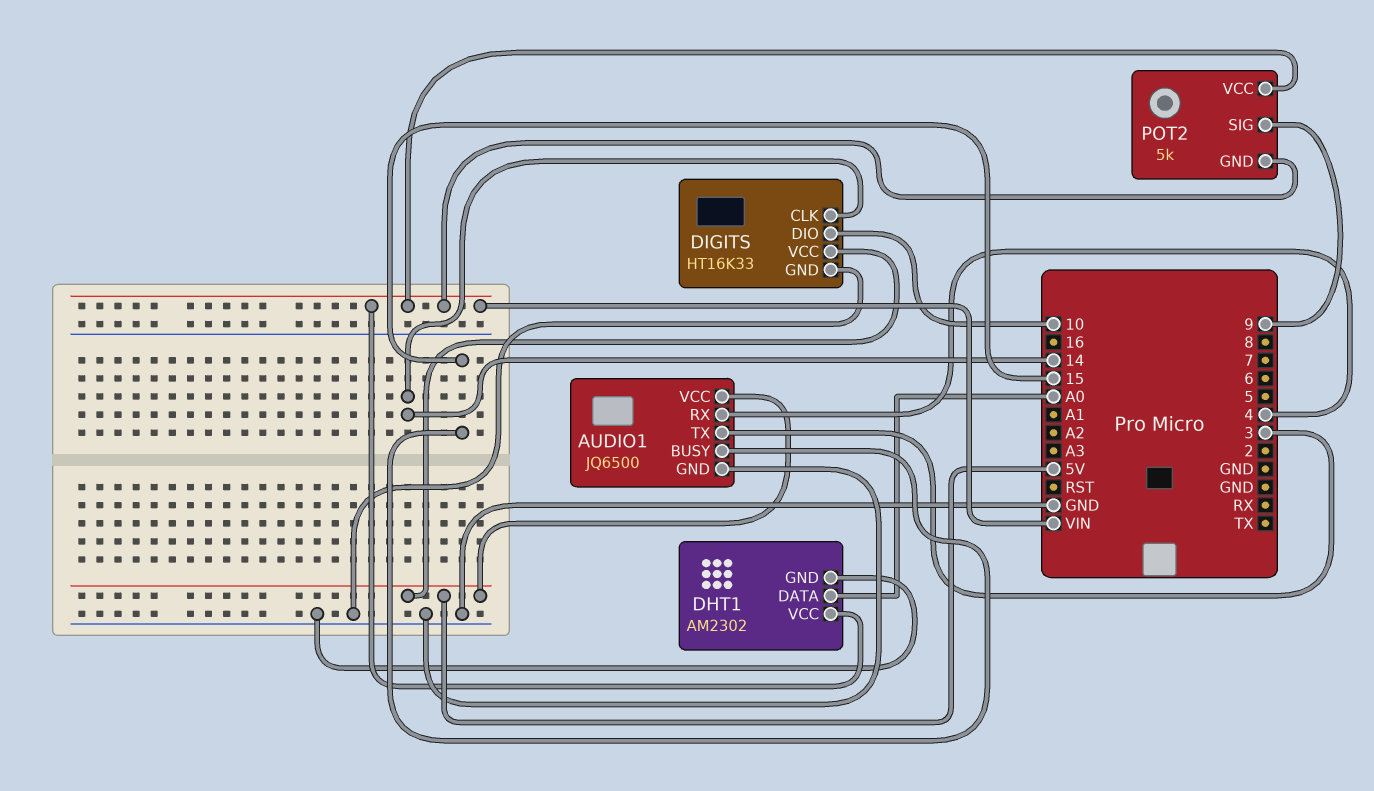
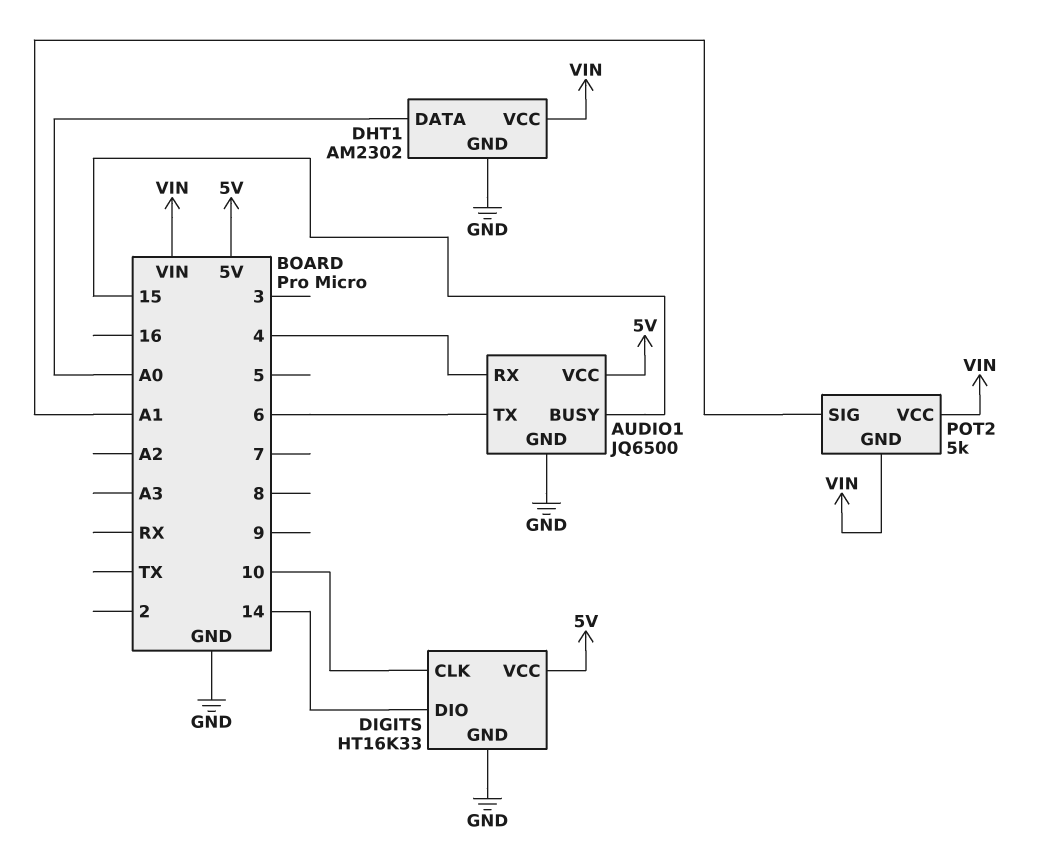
AUDIO1 pin TX: 3 -> 6
DIGITS pin CLK: 14 -> 10
DIGITS pin DIO: 10 -> 14
POT2 pin SIG: 9 -> A1

